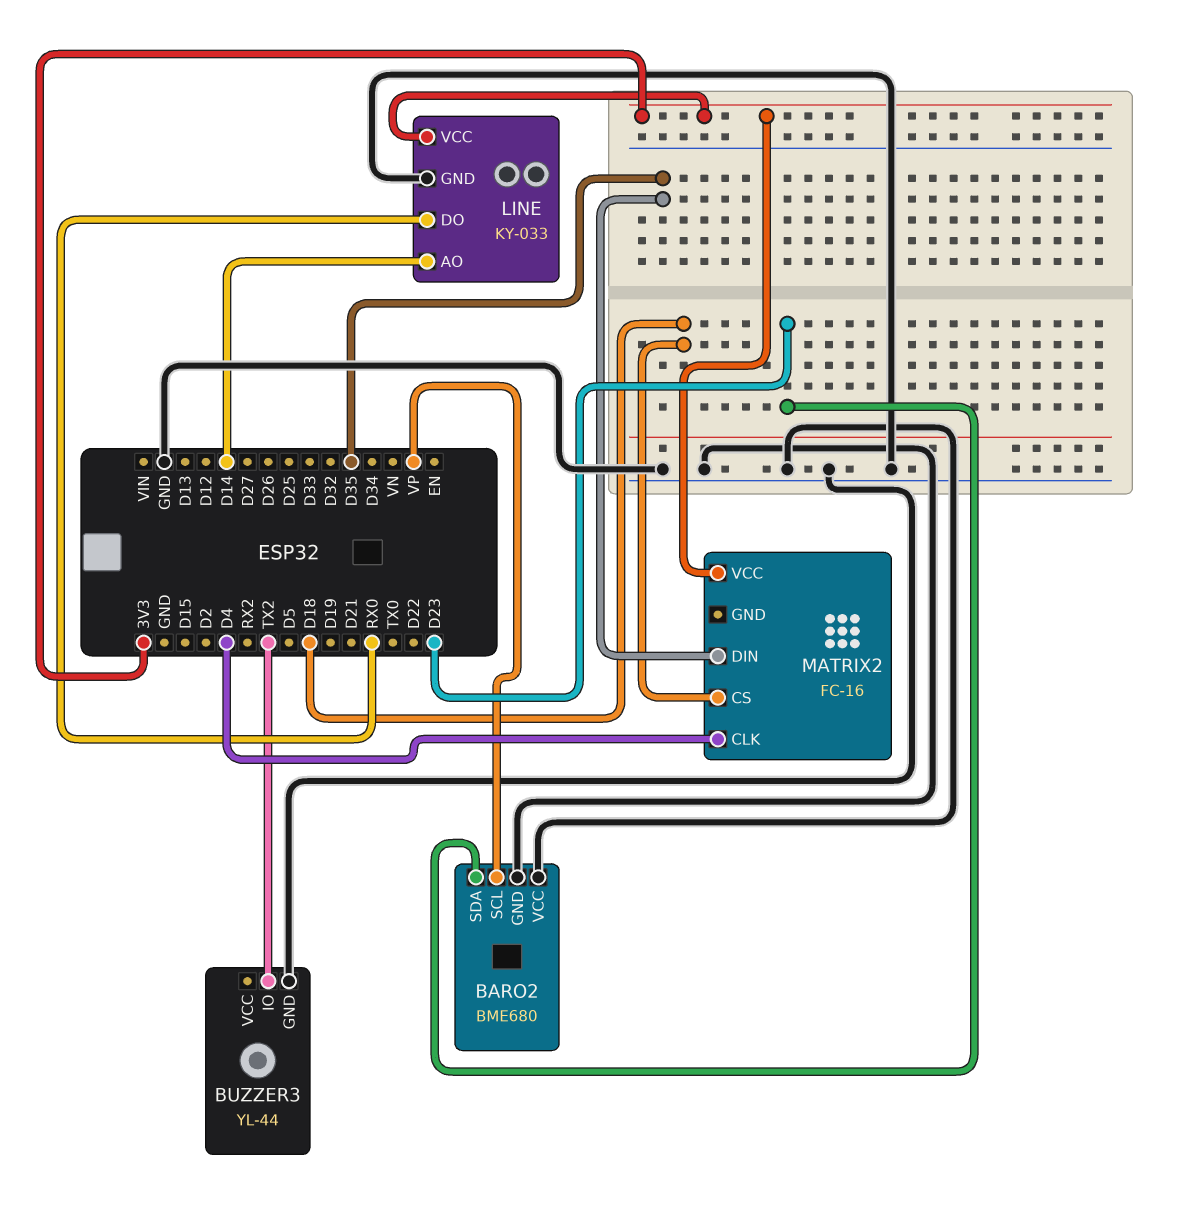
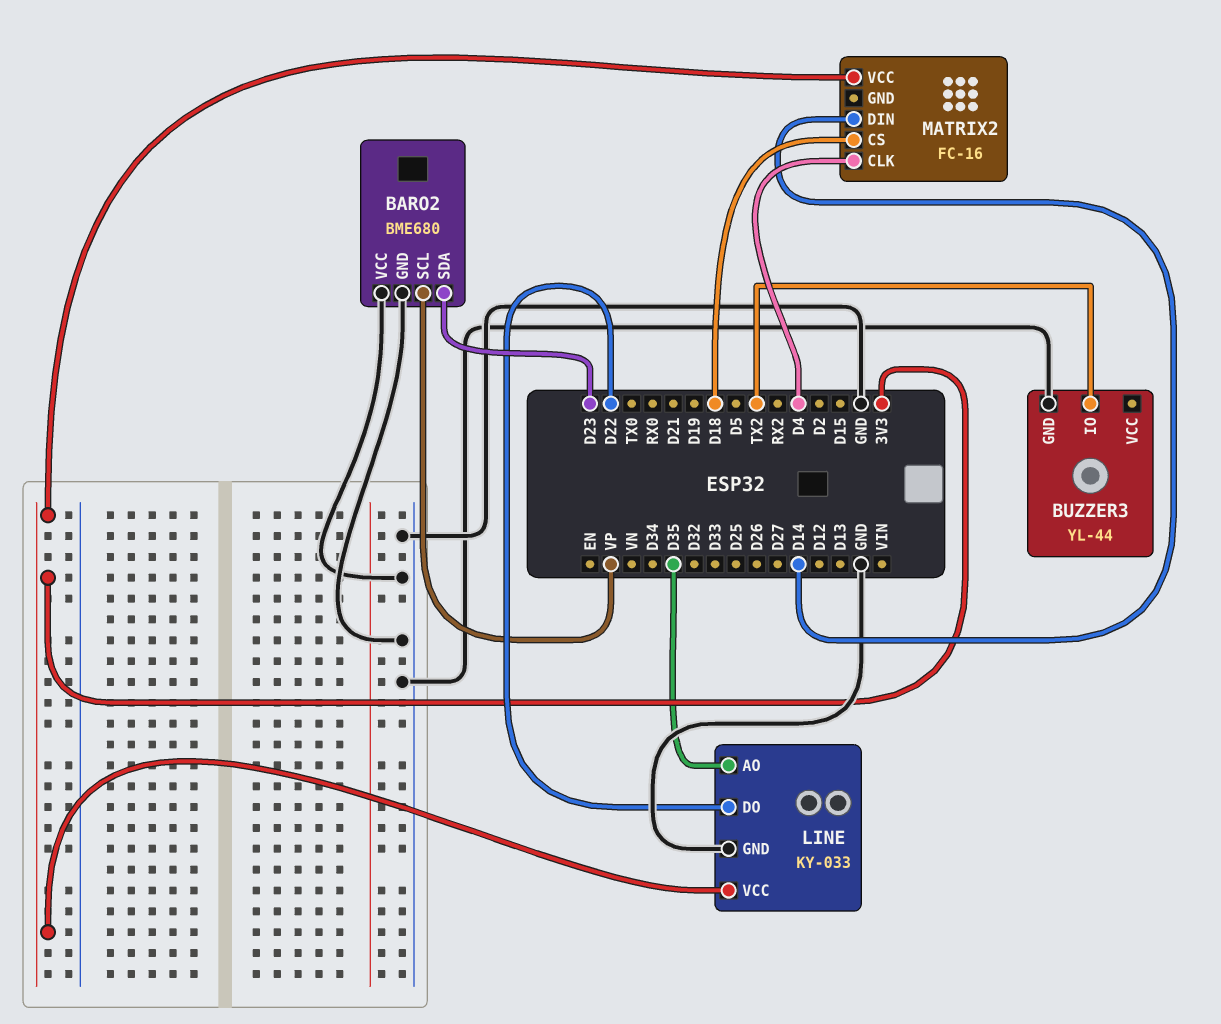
LINE pin AO: D14 -> D35
LINE pin DO: RX0 -> D22
MATRIX2 pin DIN: D35 -> D14

